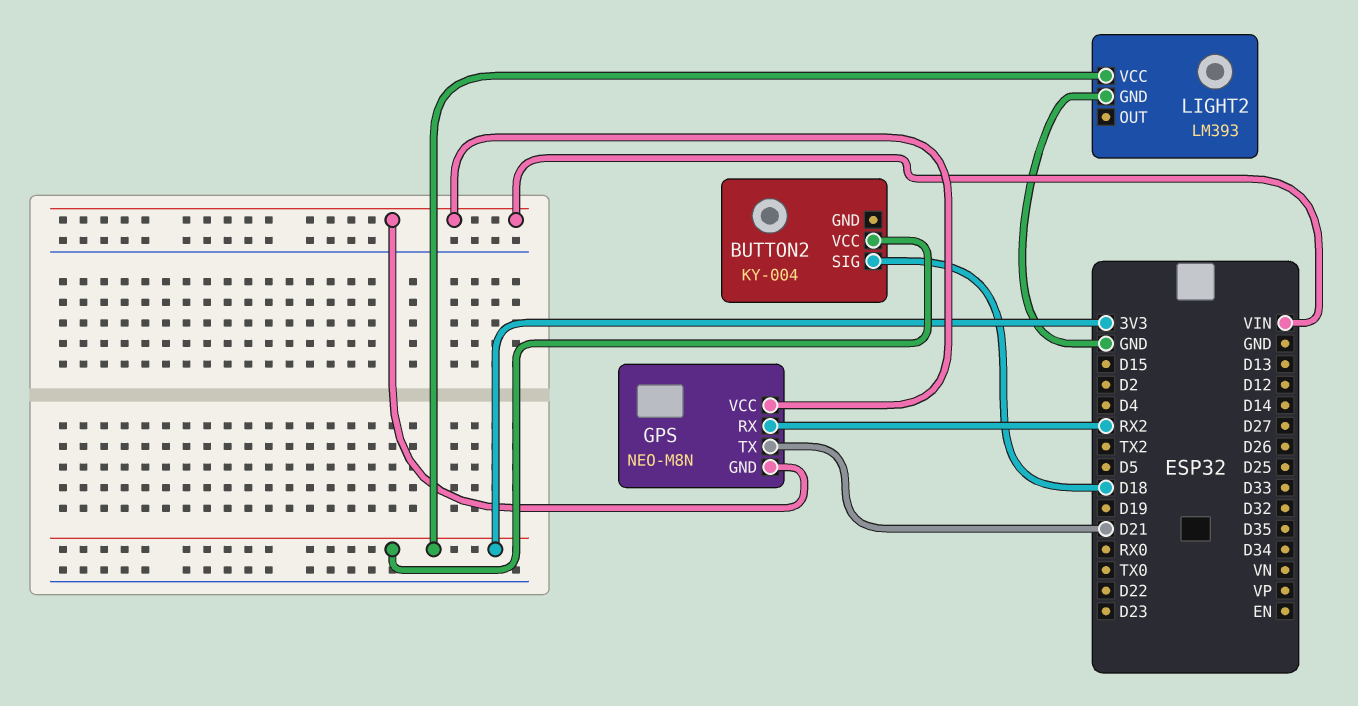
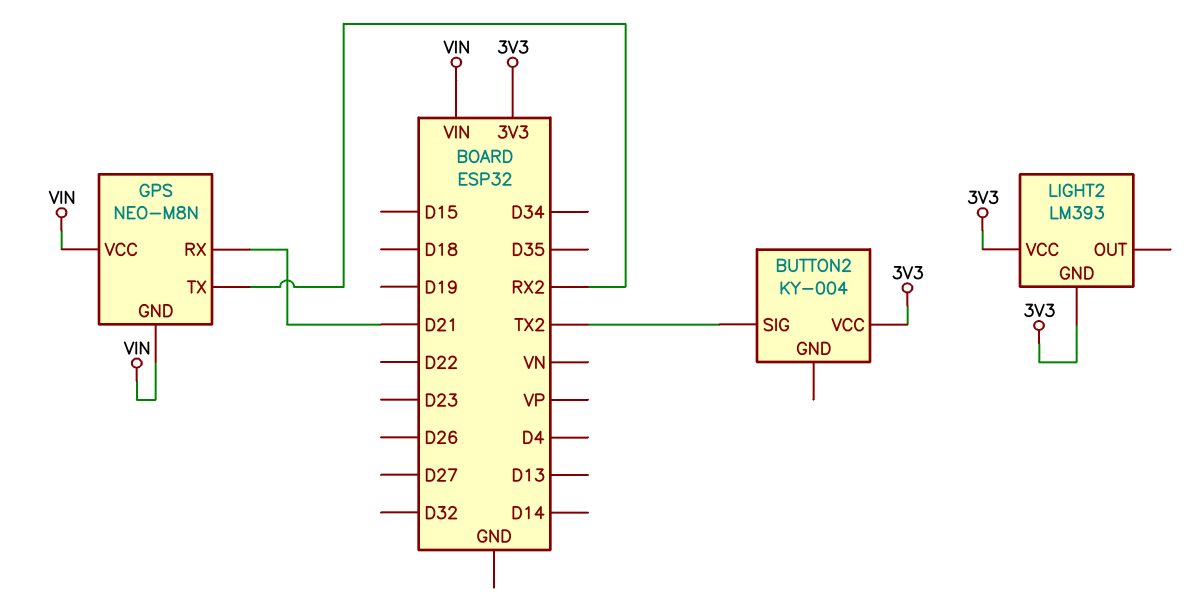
BUTTON2 pin SIG: D18 -> TX2
GPS pin RX: RX2 -> D21
GPS pin TX: D21 -> RX2
LIGHT2 pin GND: GND -> 3V3

